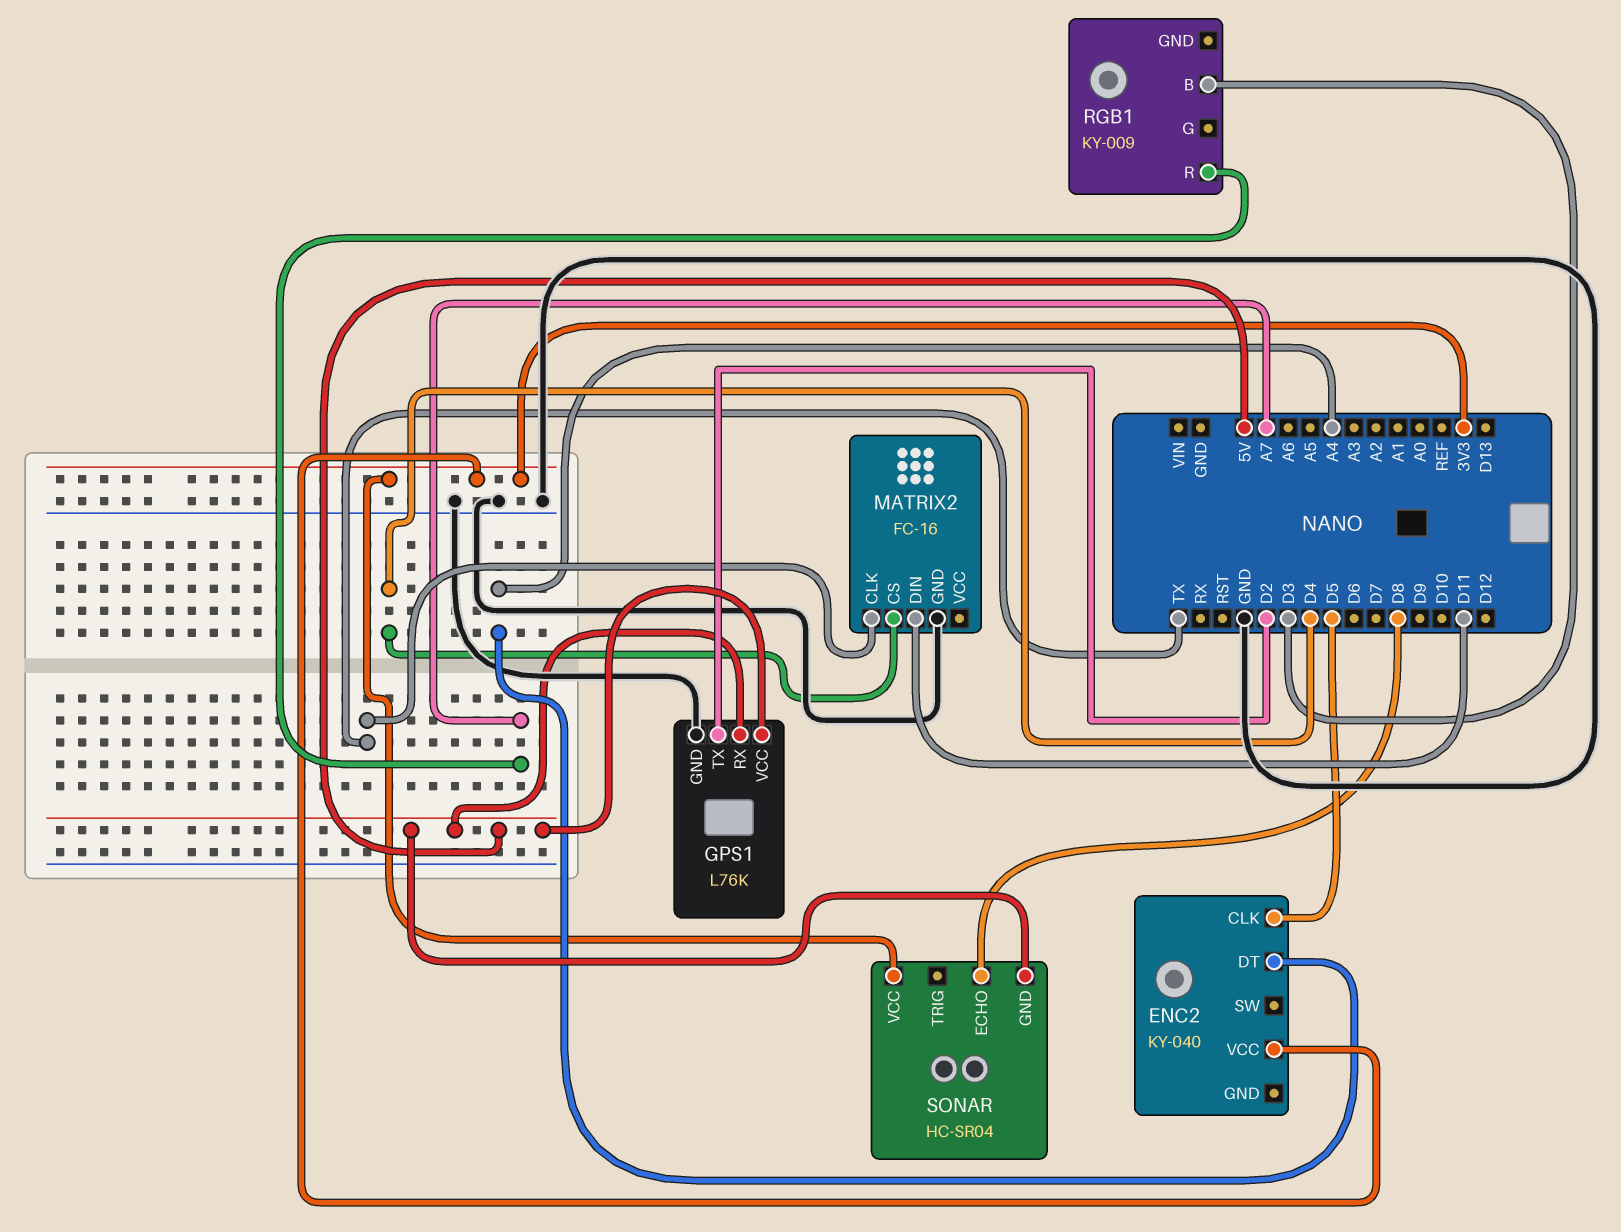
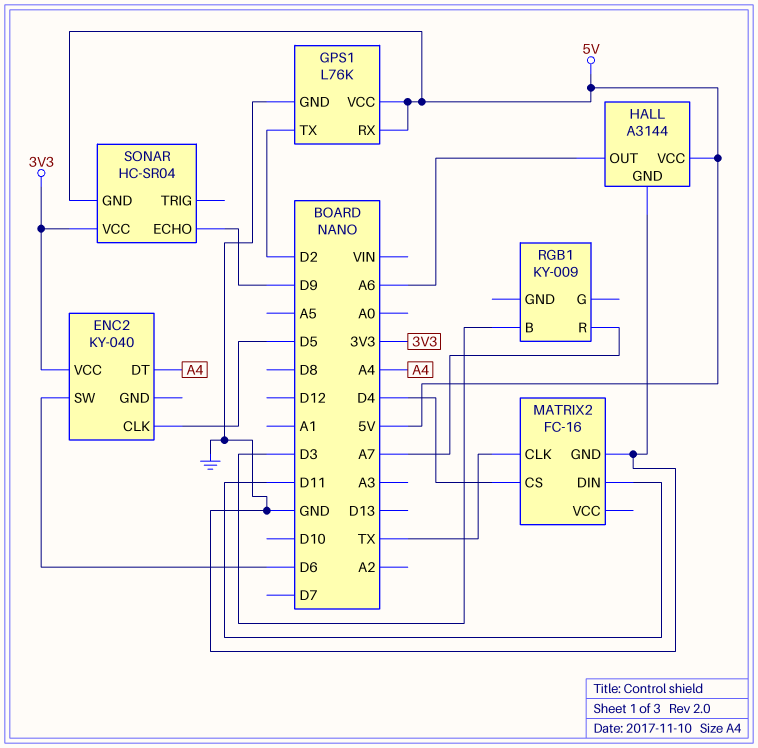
ENC2 pin SW: none -> D6
HALL: none -> A3144
HALL pin GND: none -> GND
HALL pin OUT: none -> A6
HALL pin VCC: none -> 5V
SONAR pin ECHO: D8 -> D9

